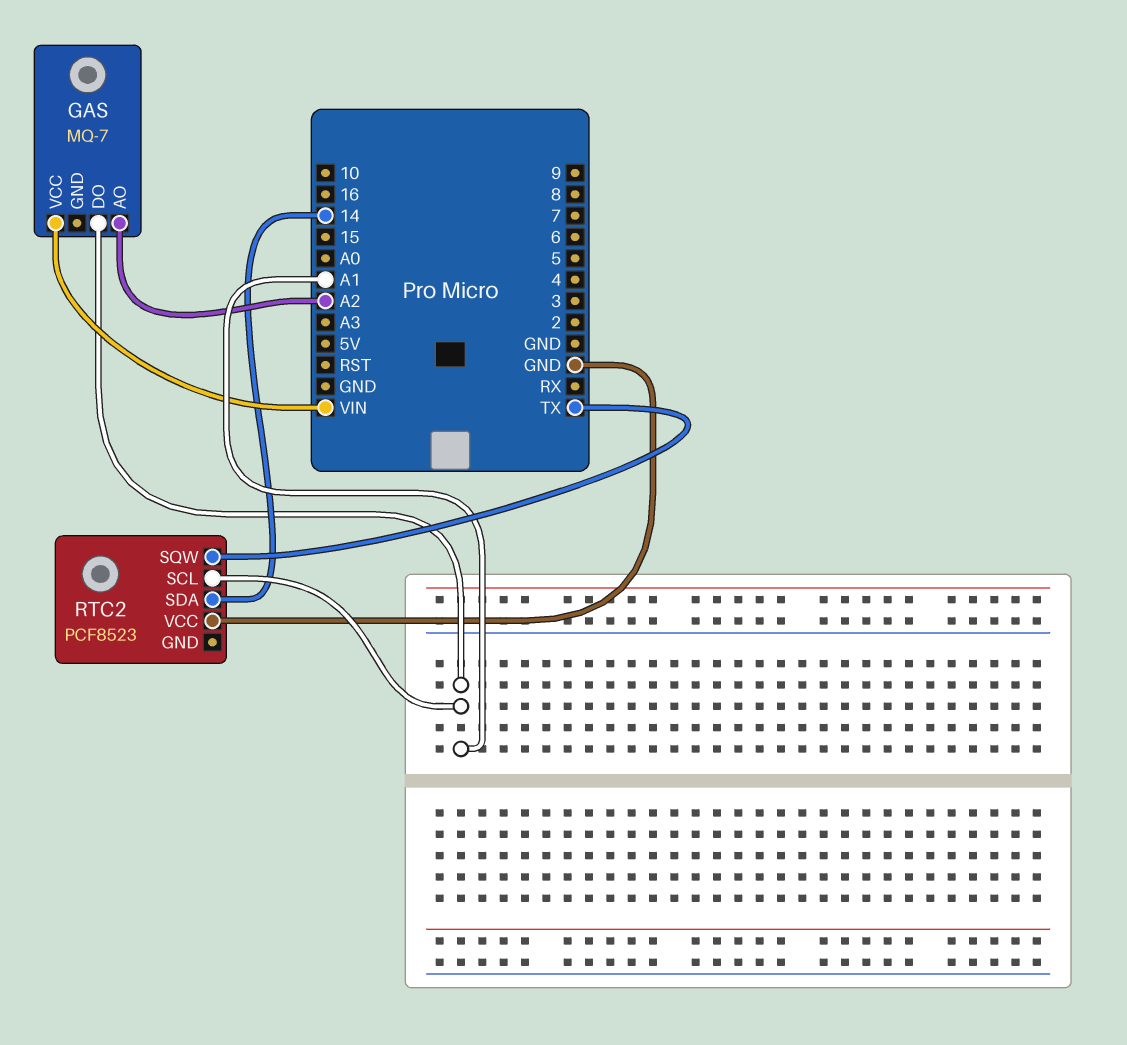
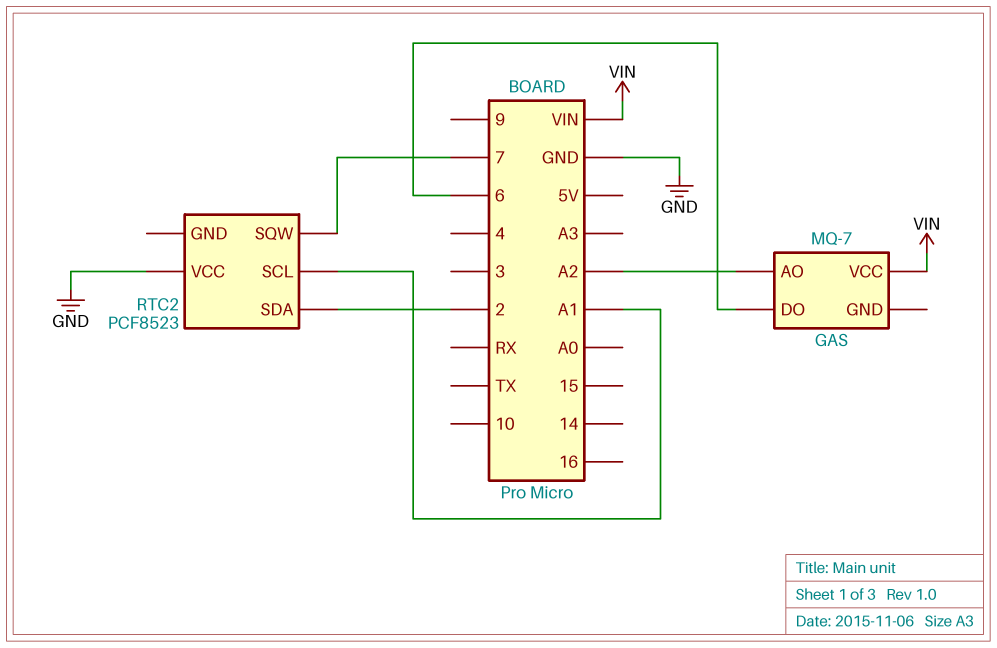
GAS pin DO: A1 -> 6
RTC2 pin SDA: 14 -> 2
RTC2 pin SQW: TX -> 7

